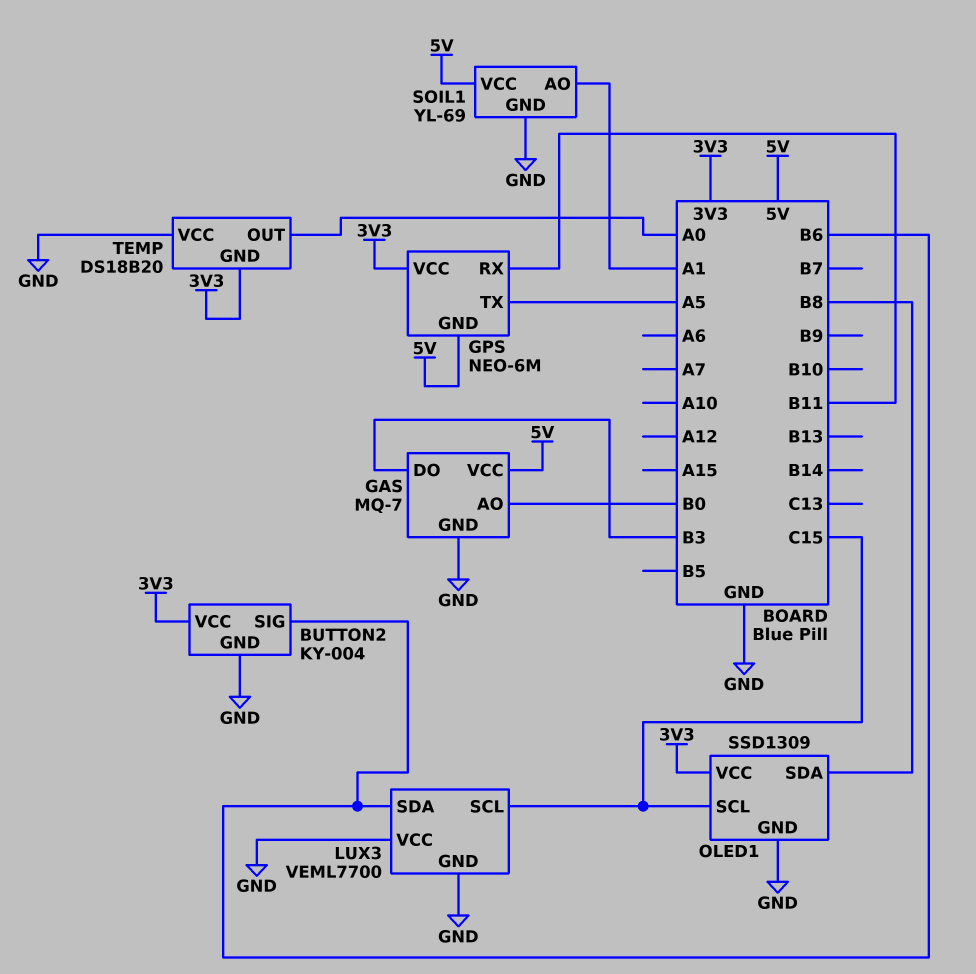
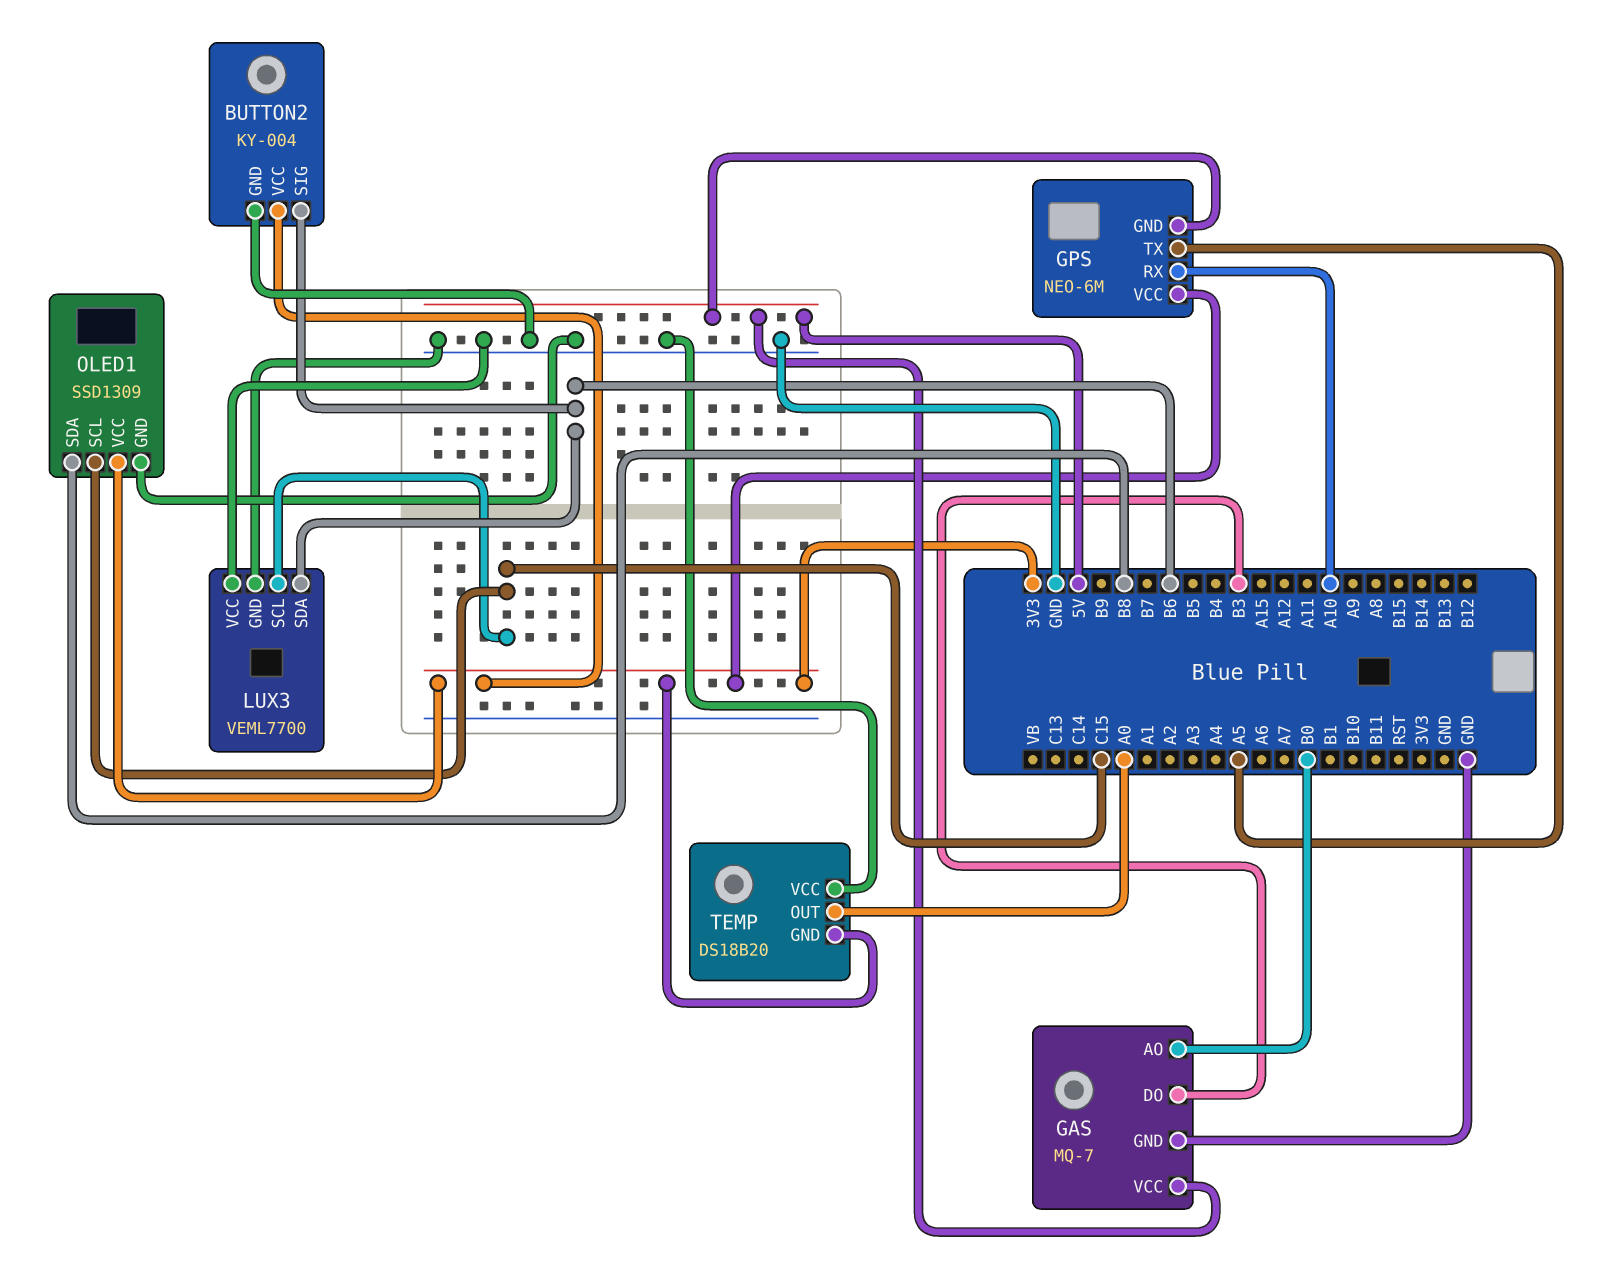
GPS pin RX: B11 -> A10
SOIL1: YL-69 -> none
SOIL1 pin AO: A1 -> none
SOIL1 pin GND: GND -> none
SOIL1 pin VCC: 5V -> none

